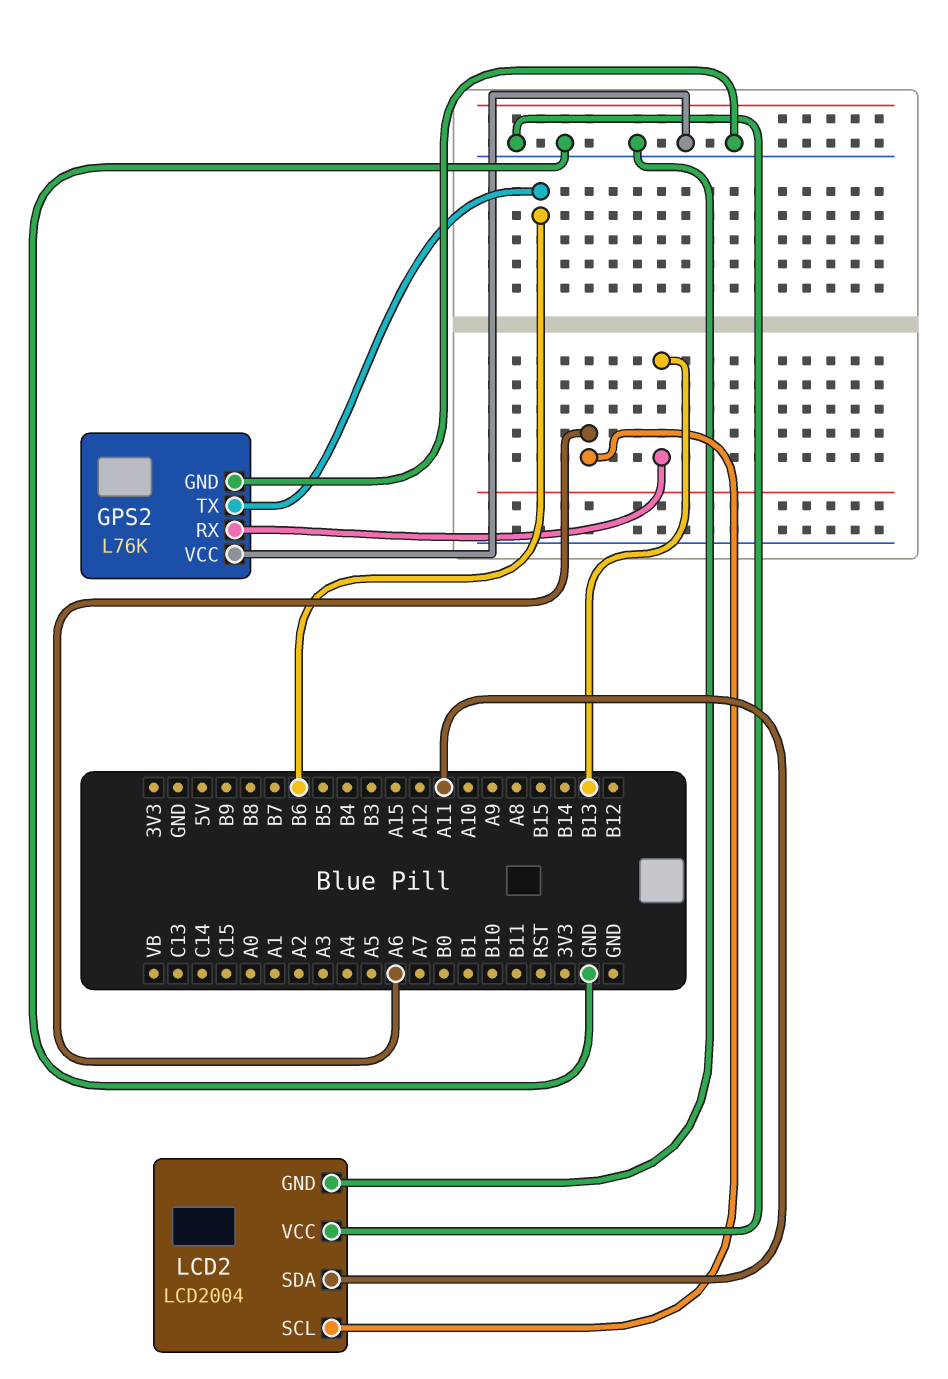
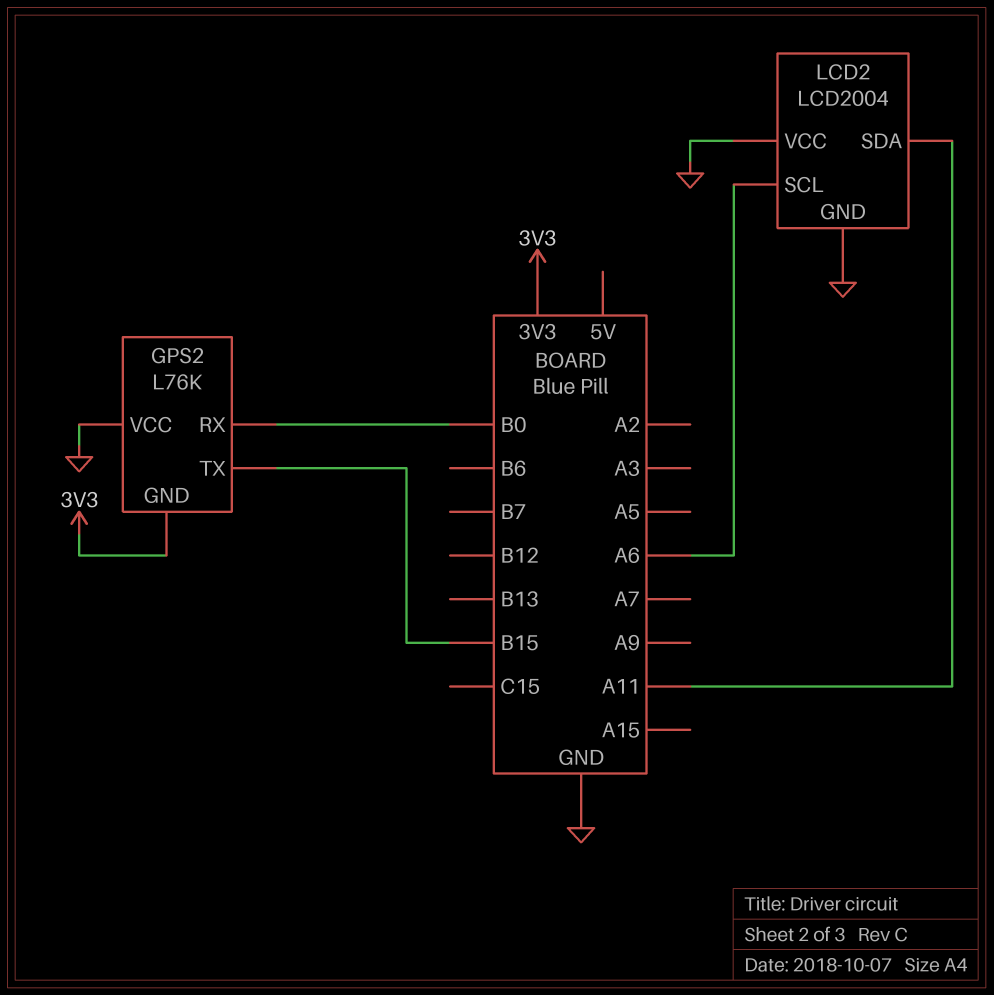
GPS2 pin GND: GND -> 3V3
GPS2 pin RX: B13 -> B0
GPS2 pin TX: B6 -> B15

